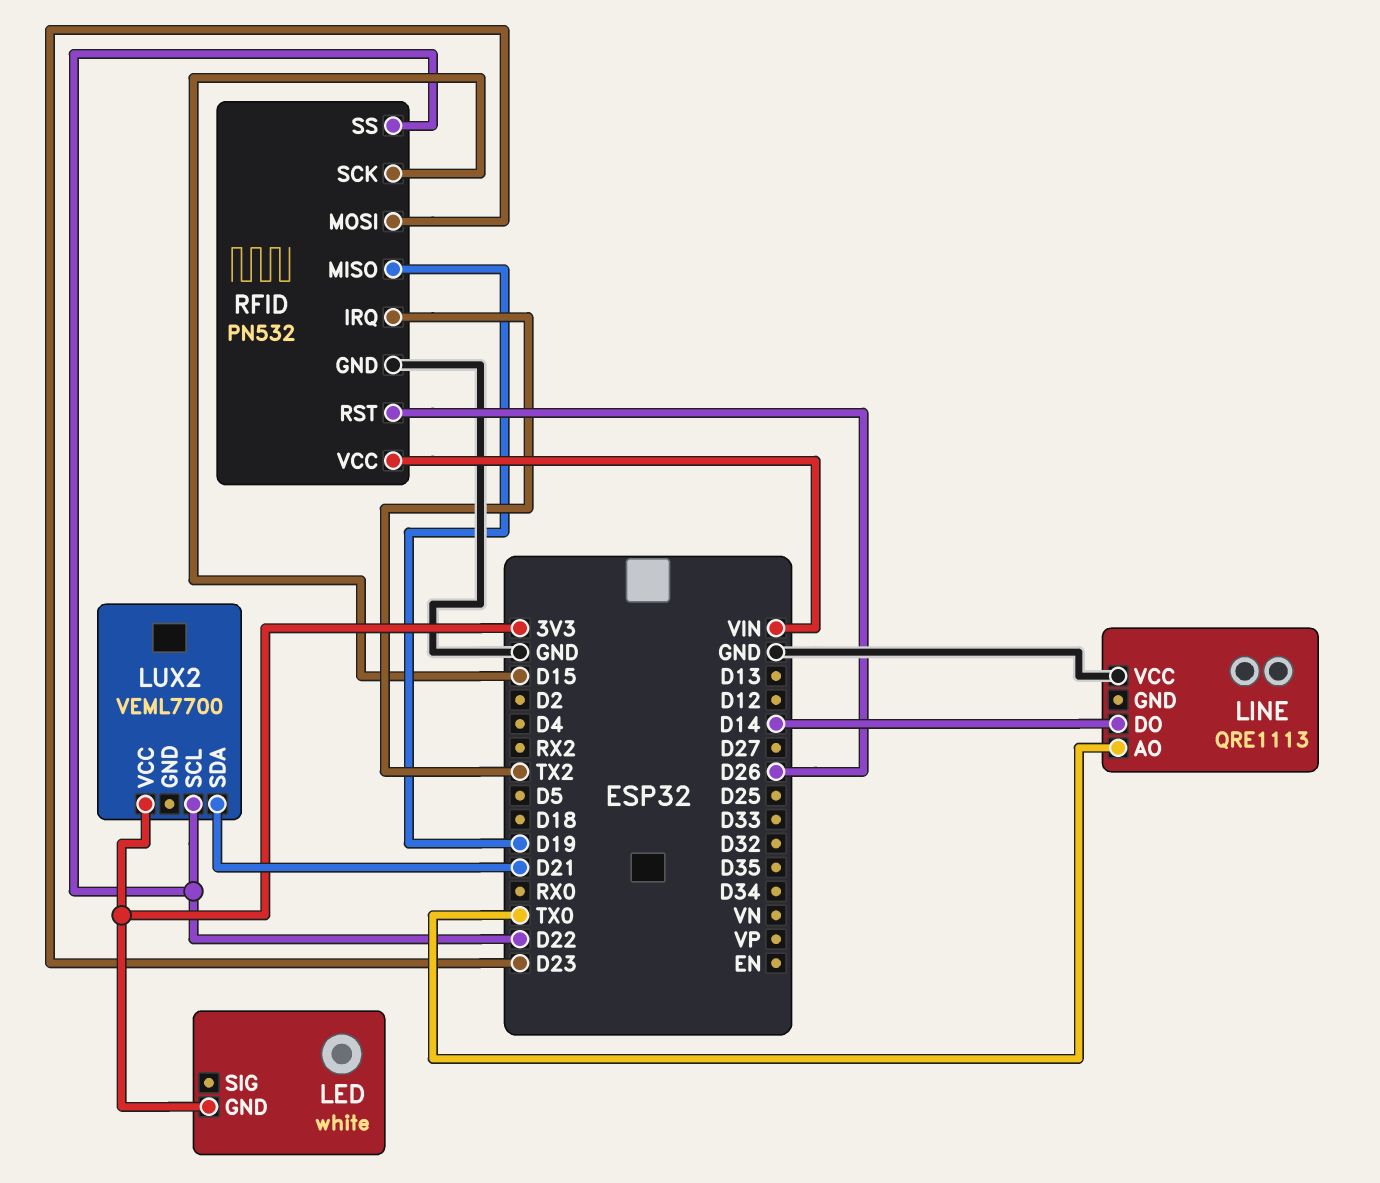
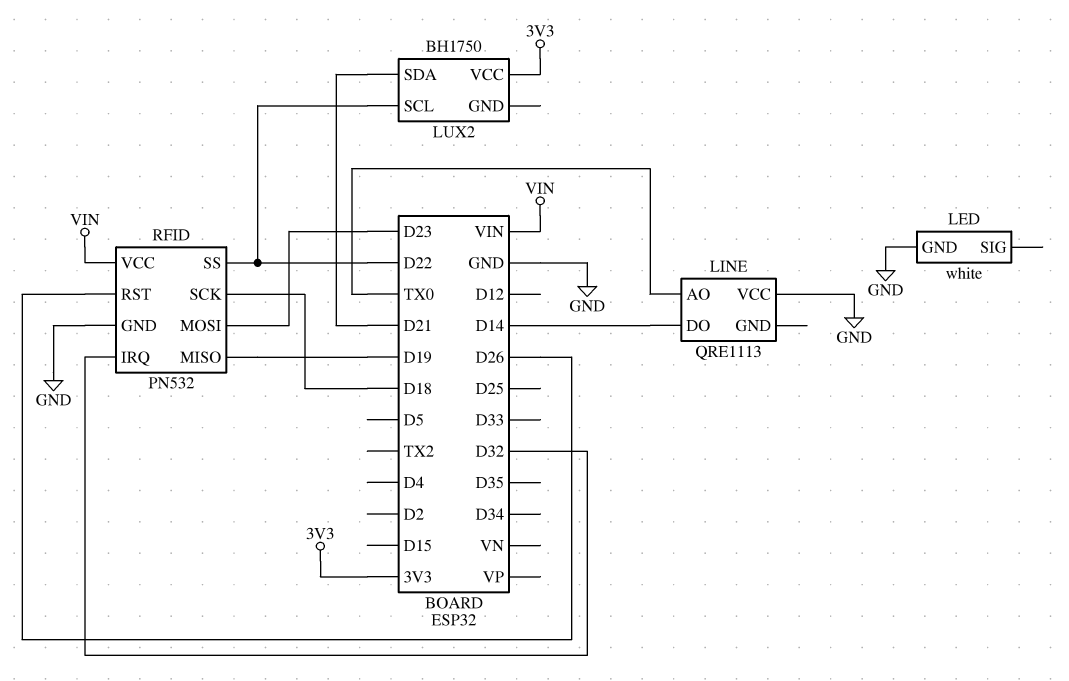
LED pin GND: 3V3 -> GND
LUX2: VEML7700 -> BH1750
RFID pin IRQ: TX2 -> D32
RFID pin SCK: D15 -> D18

